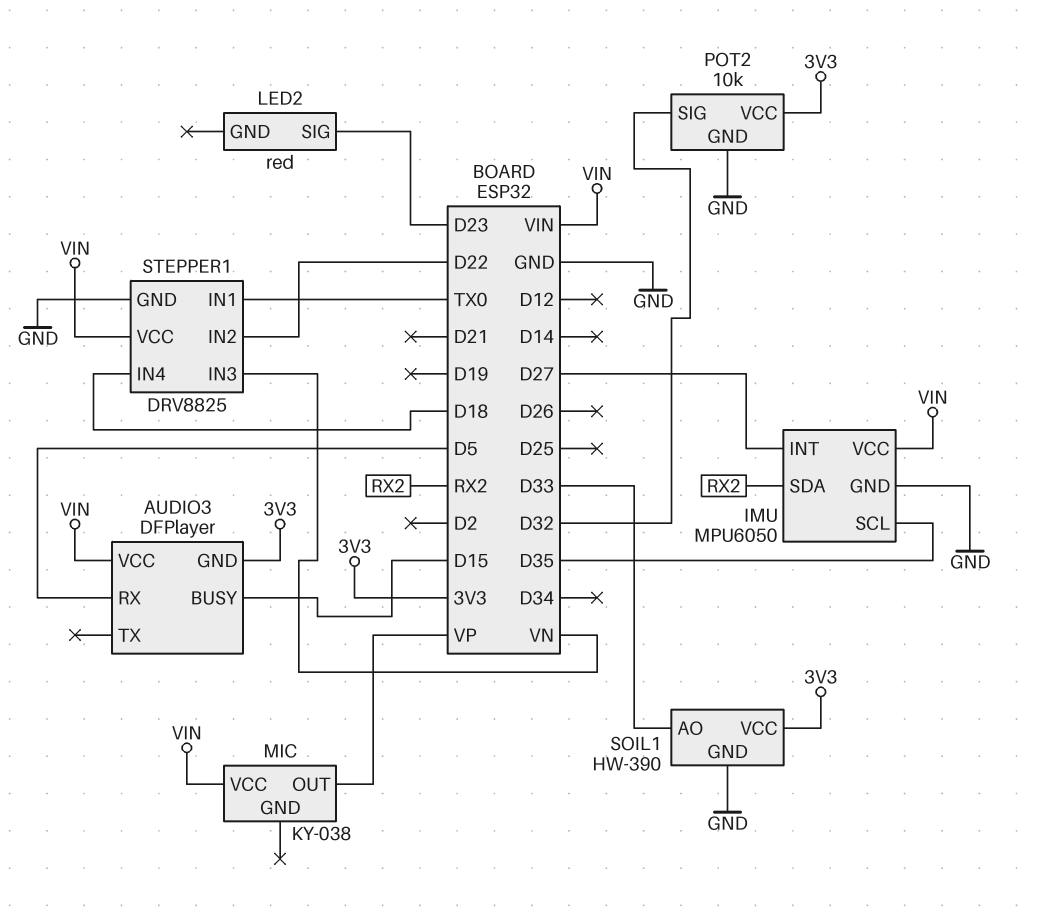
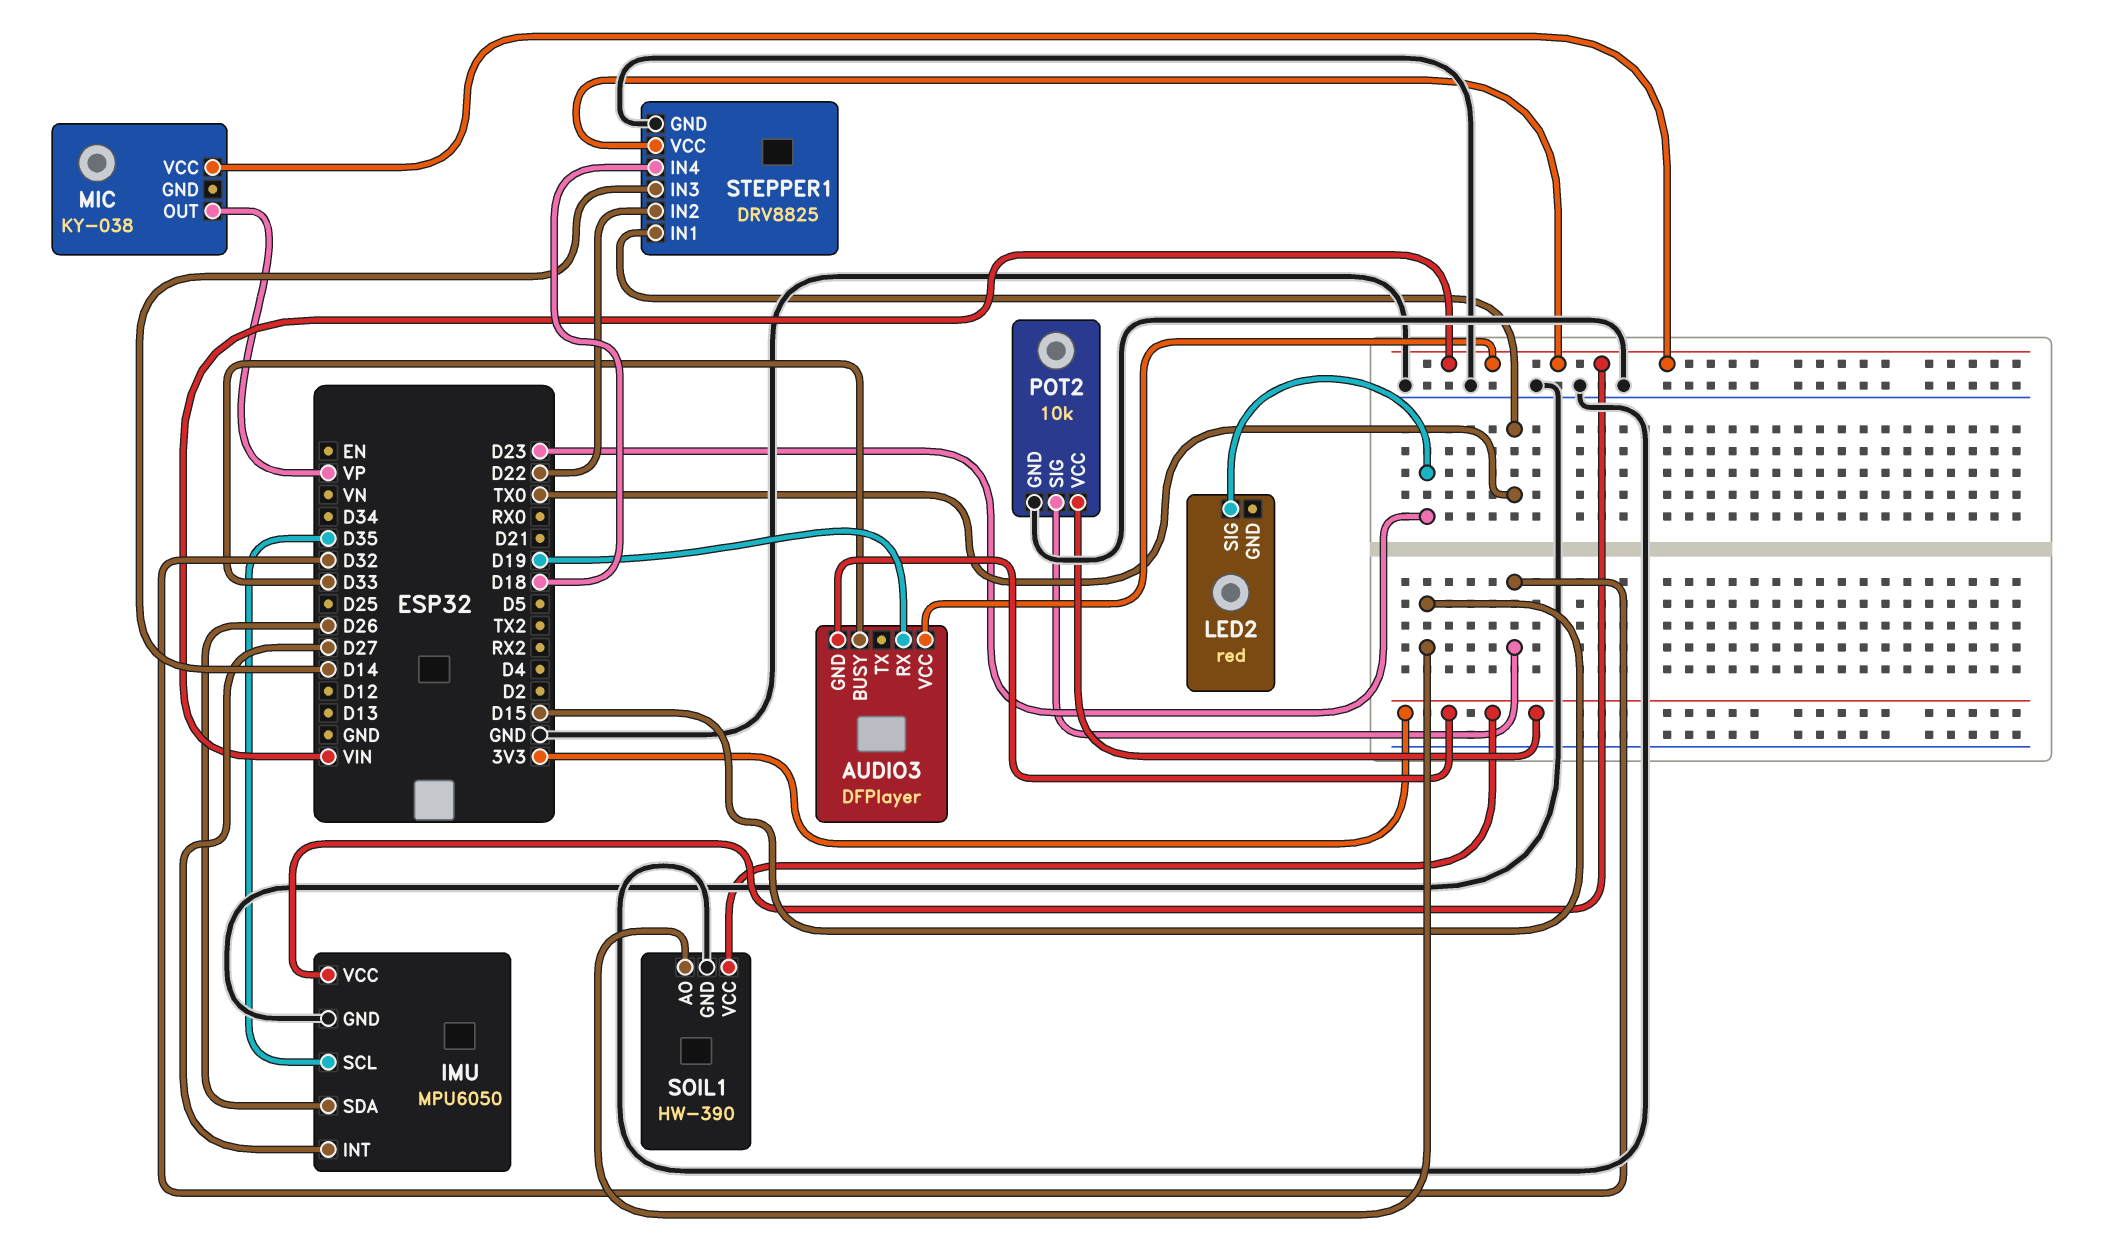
AUDIO3 pin BUSY: D15 -> D33
AUDIO3 pin RX: D5 -> D19
IMU pin SDA: RX2 -> D26
SOIL1 pin AO: D33 -> D15
STEPPER1 pin IN3: VN -> D14

